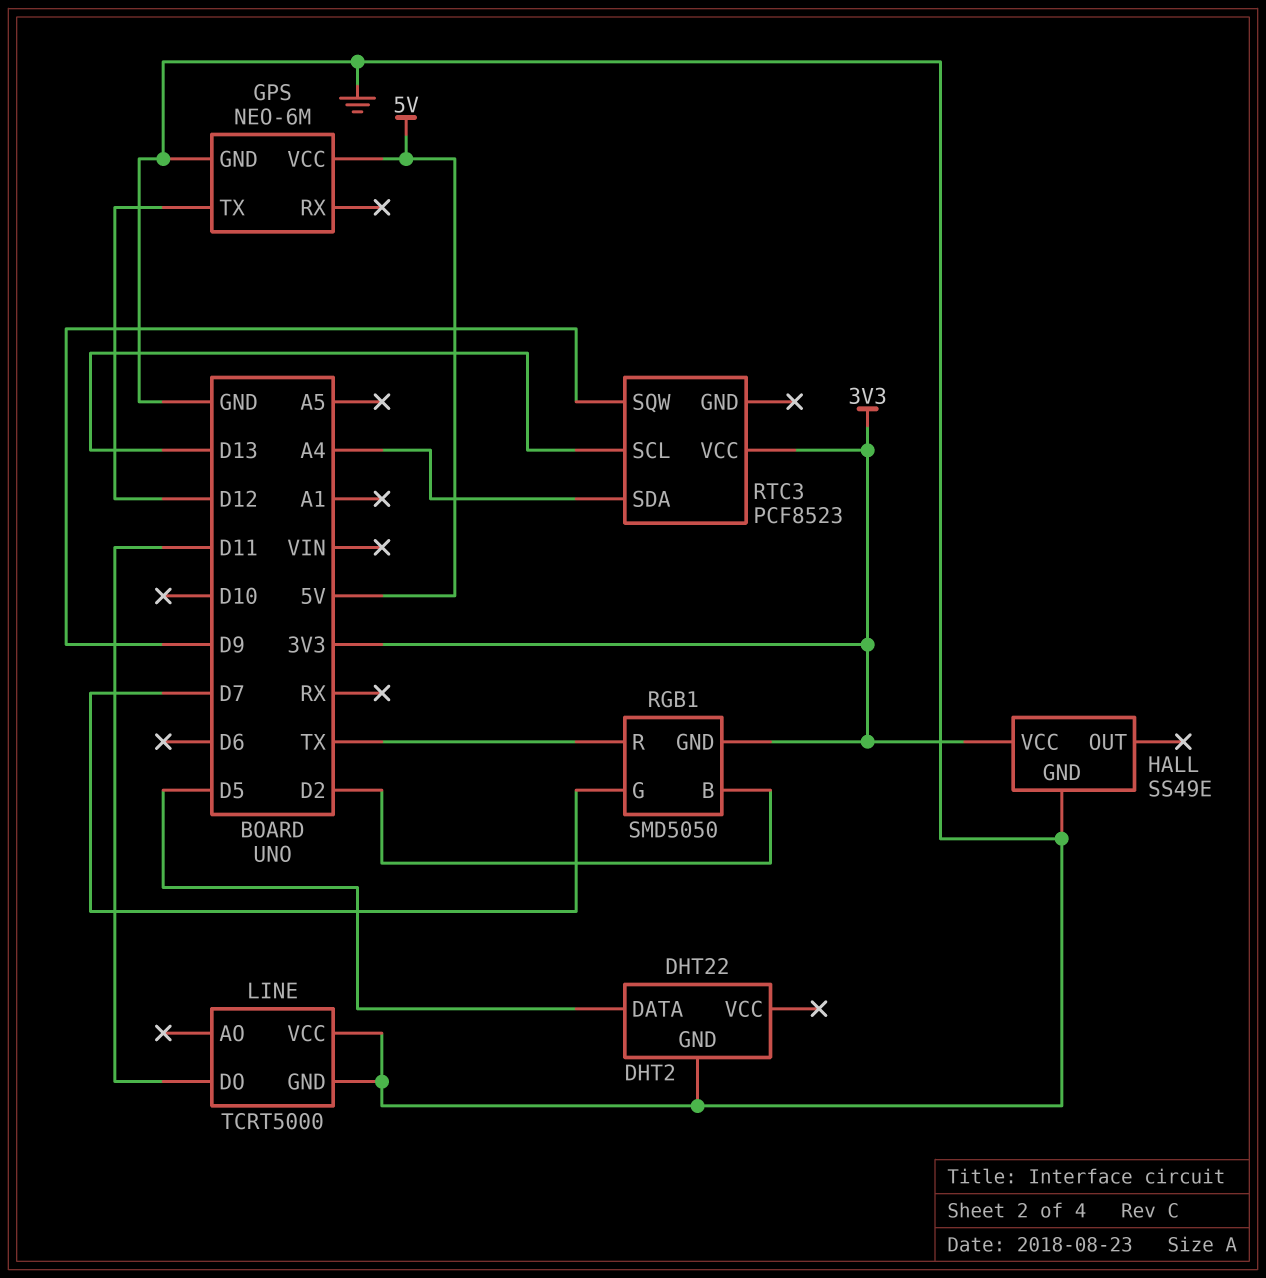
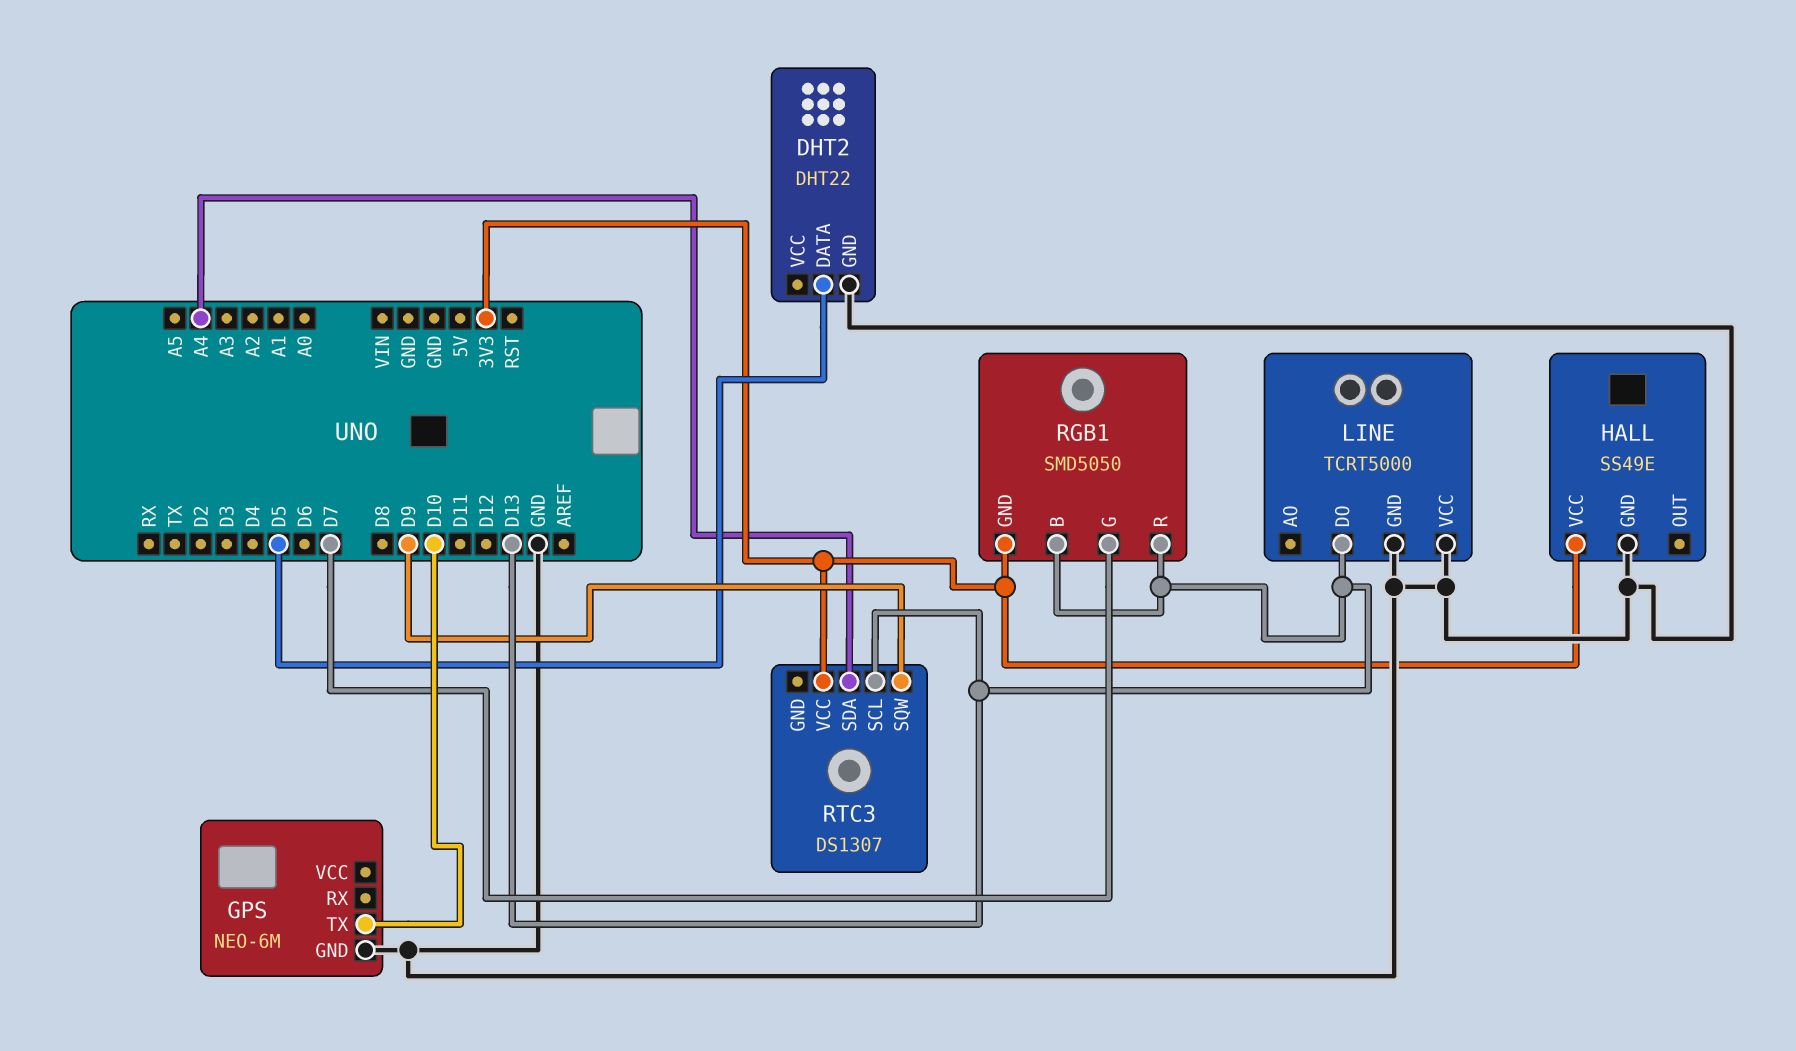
GPS pin TX: D12 -> D10
GPS pin VCC: 5V -> none
LINE pin DO: D11 -> D13
RGB1 pin B: D2 -> D13
RGB1 pin R: TX -> D13
RTC3: PCF8523 -> DS1307

